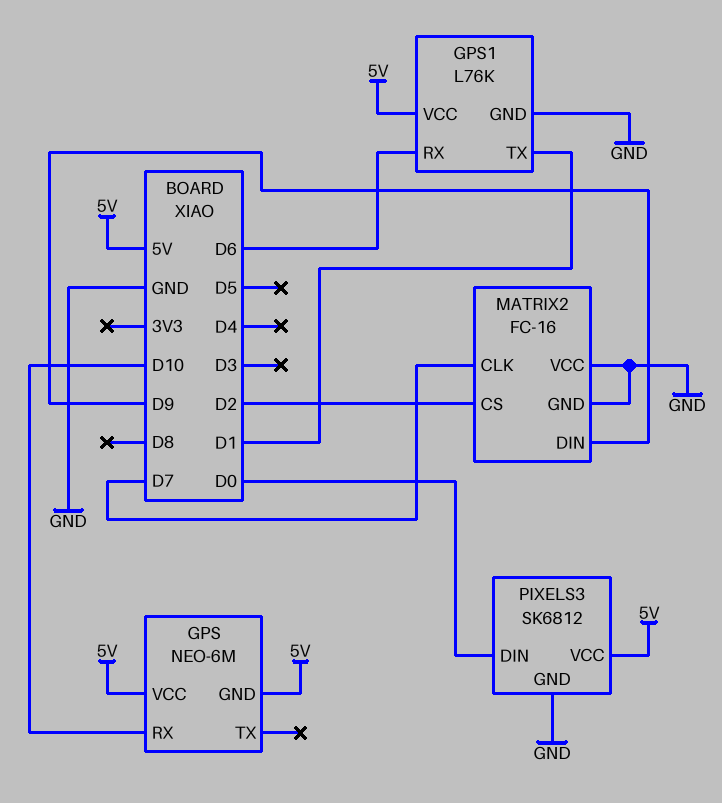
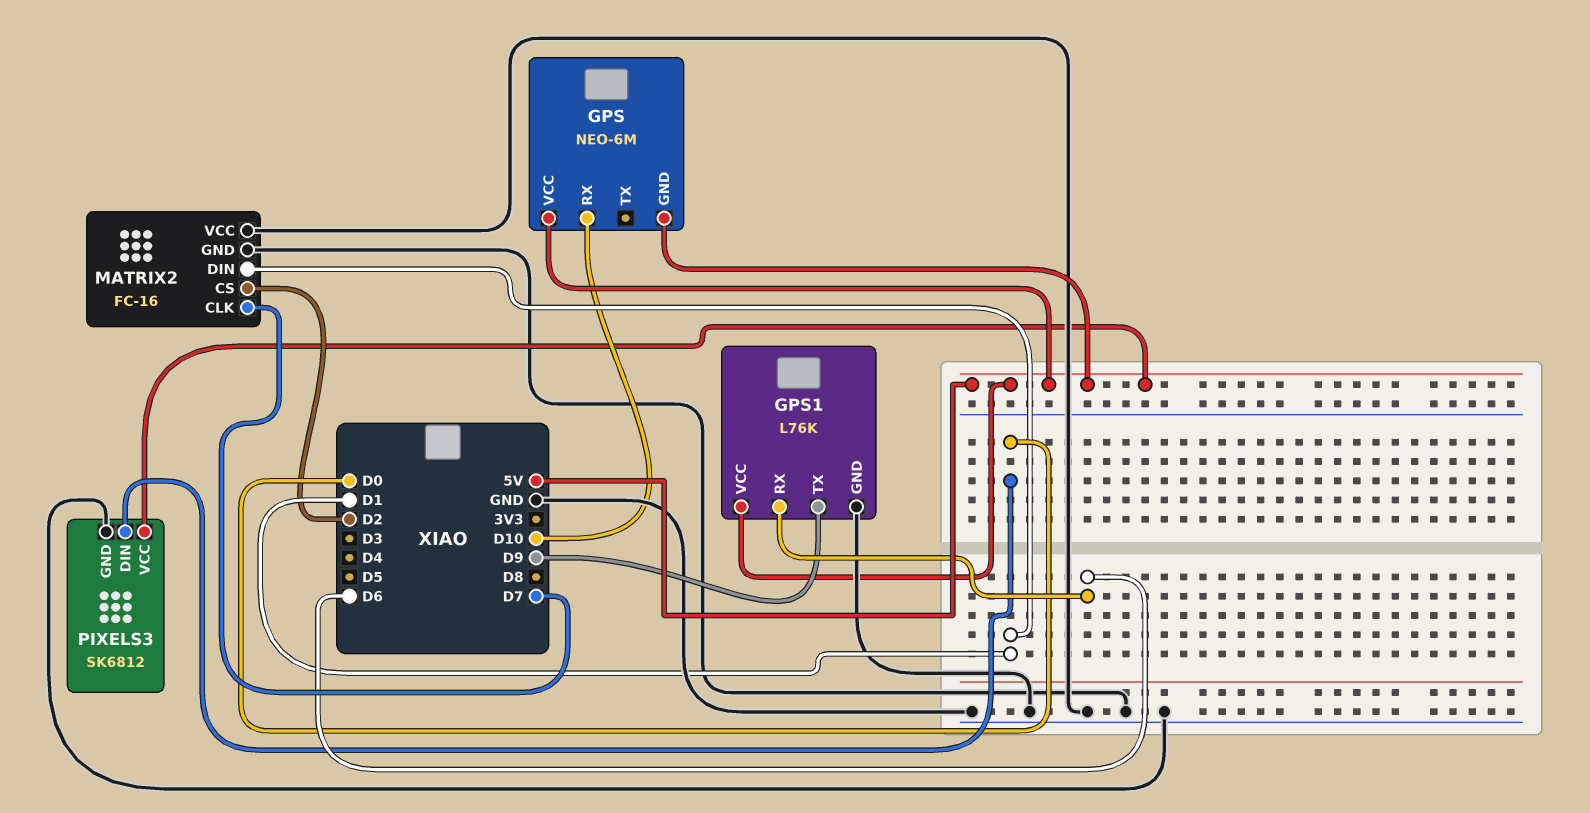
GPS1 pin TX: D1 -> D9
MATRIX2 pin DIN: D9 -> D1

